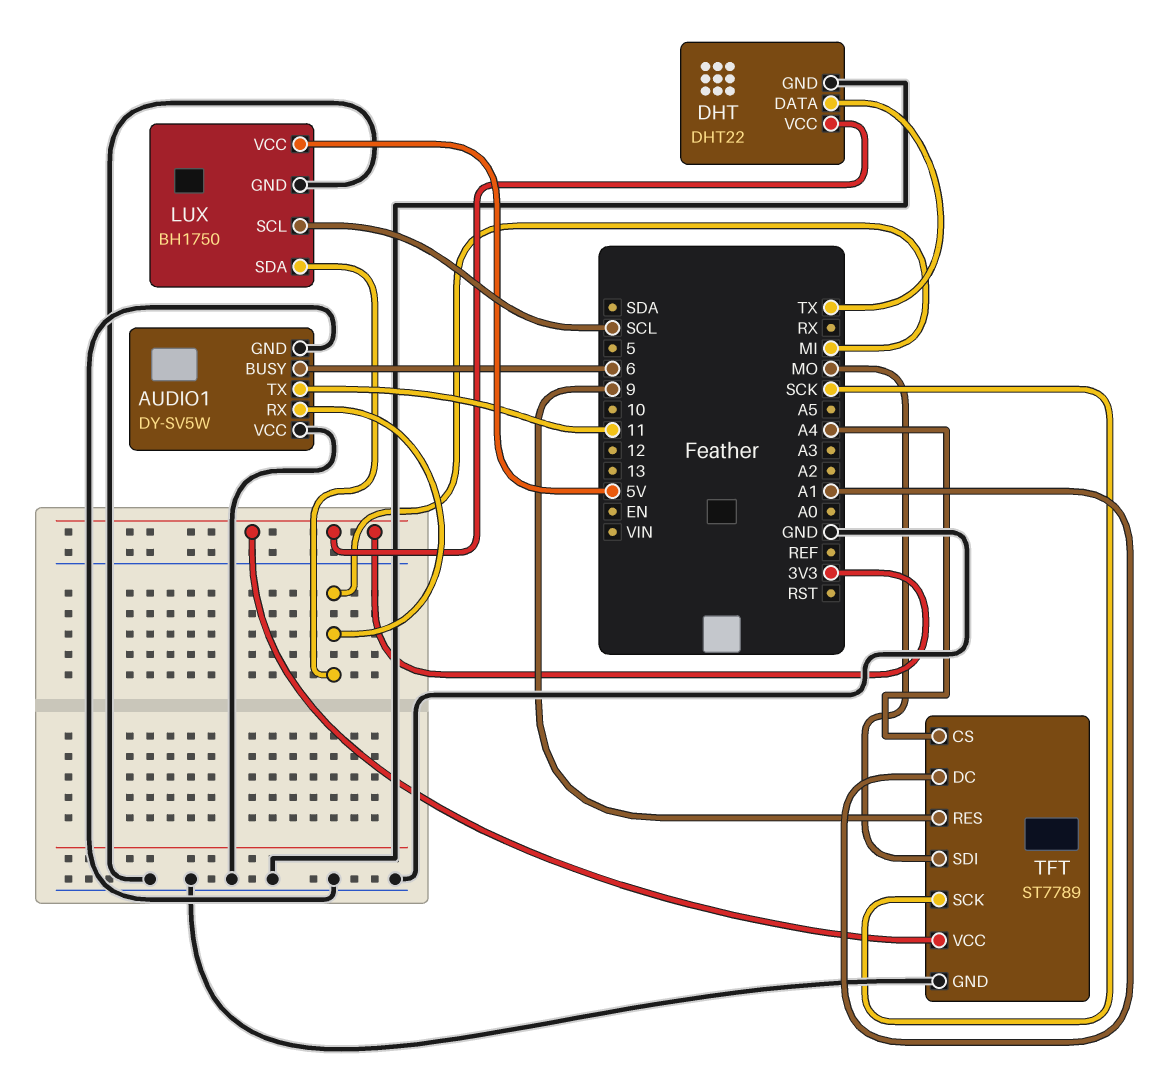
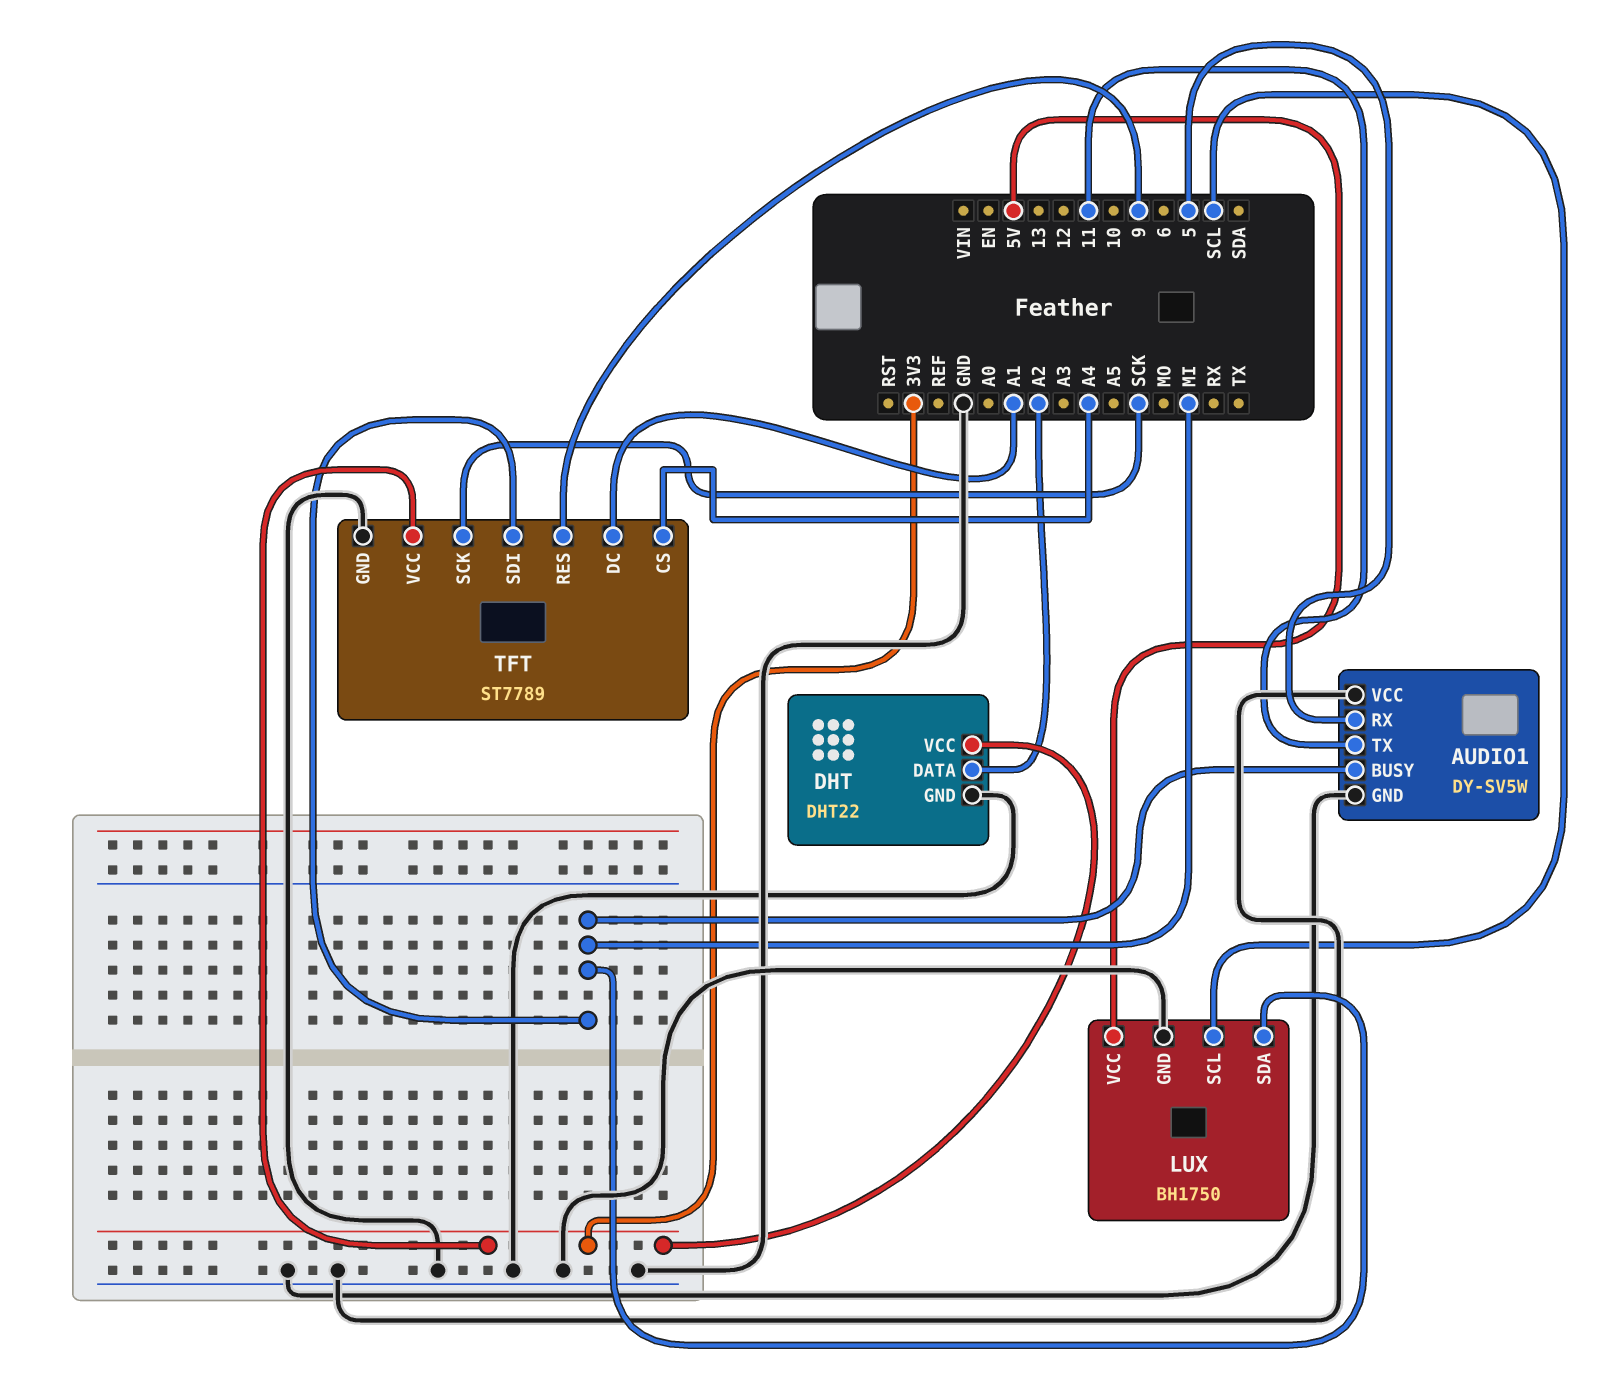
AUDIO1 pin BUSY: 6 -> MI
AUDIO1 pin RX: MI -> 5
DHT pin DATA: TX -> A2
TFT pin SDI: MO -> MI

